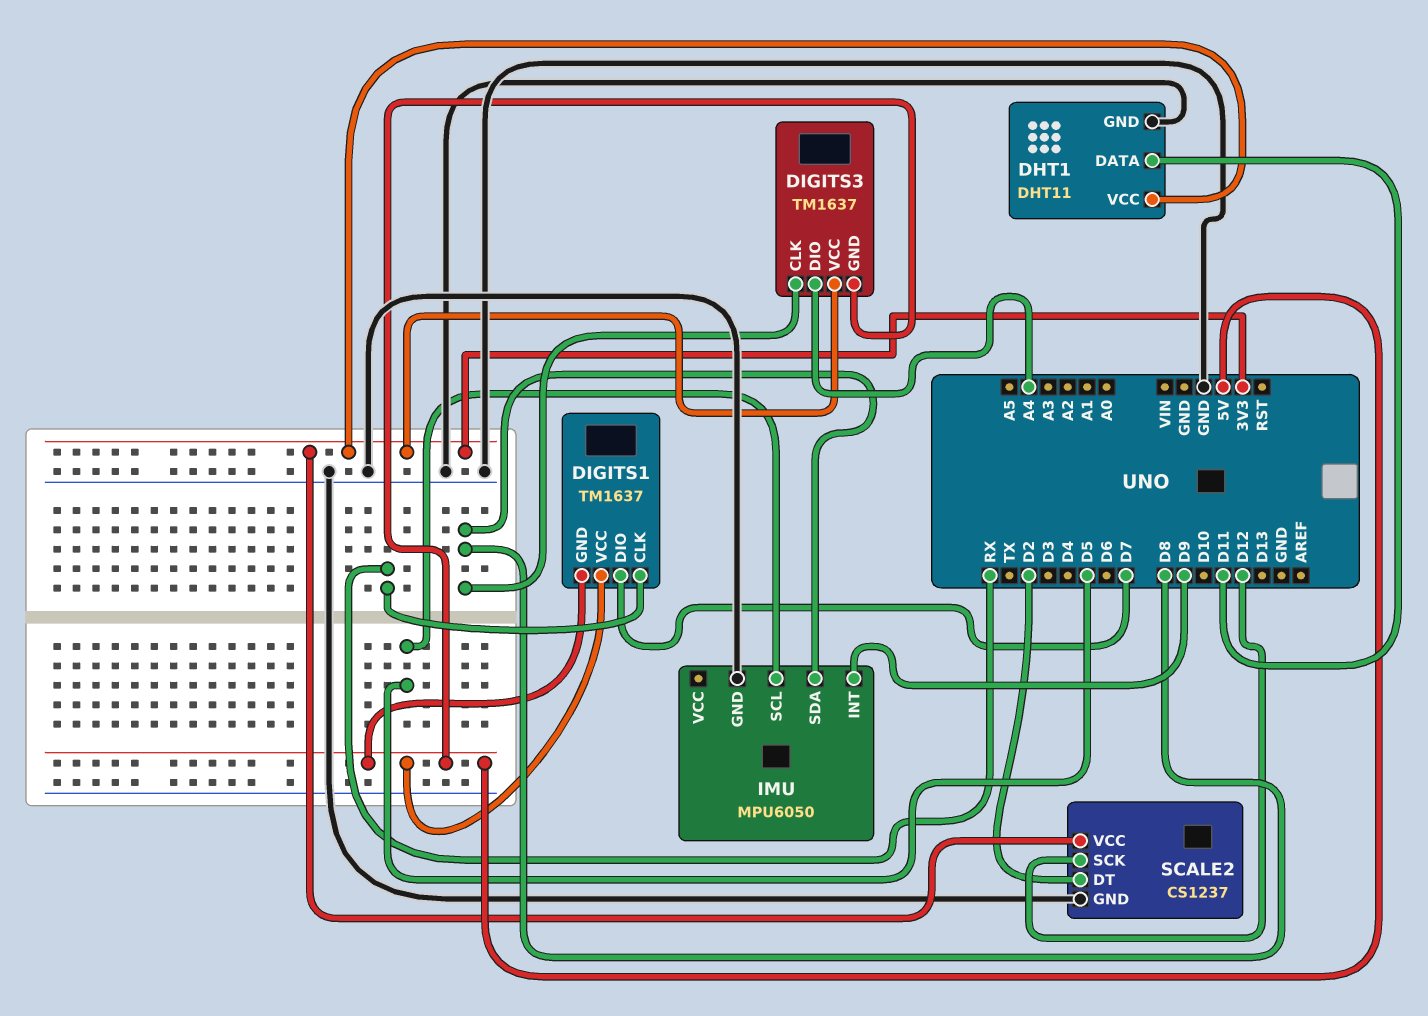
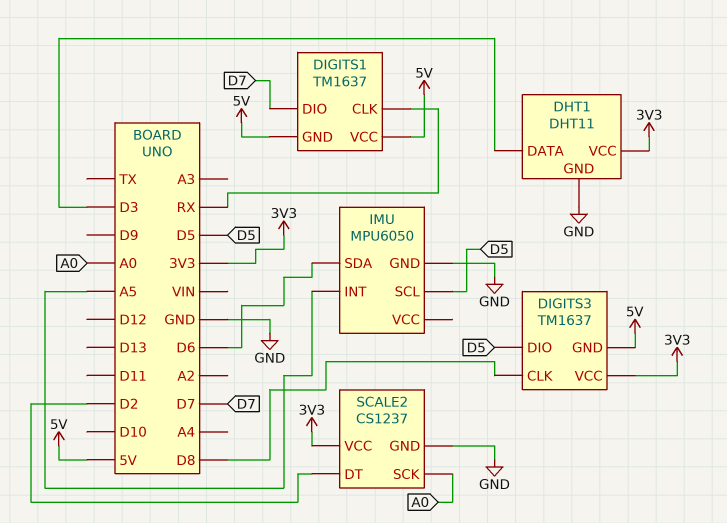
DHT1 pin DATA: D11 -> D3
DIGITS3 pin DIO: A4 -> D5
IMU pin INT: D9 -> A5
IMU pin SDA: D8 -> D6
SCALE2 pin SCK: D12 -> A0

